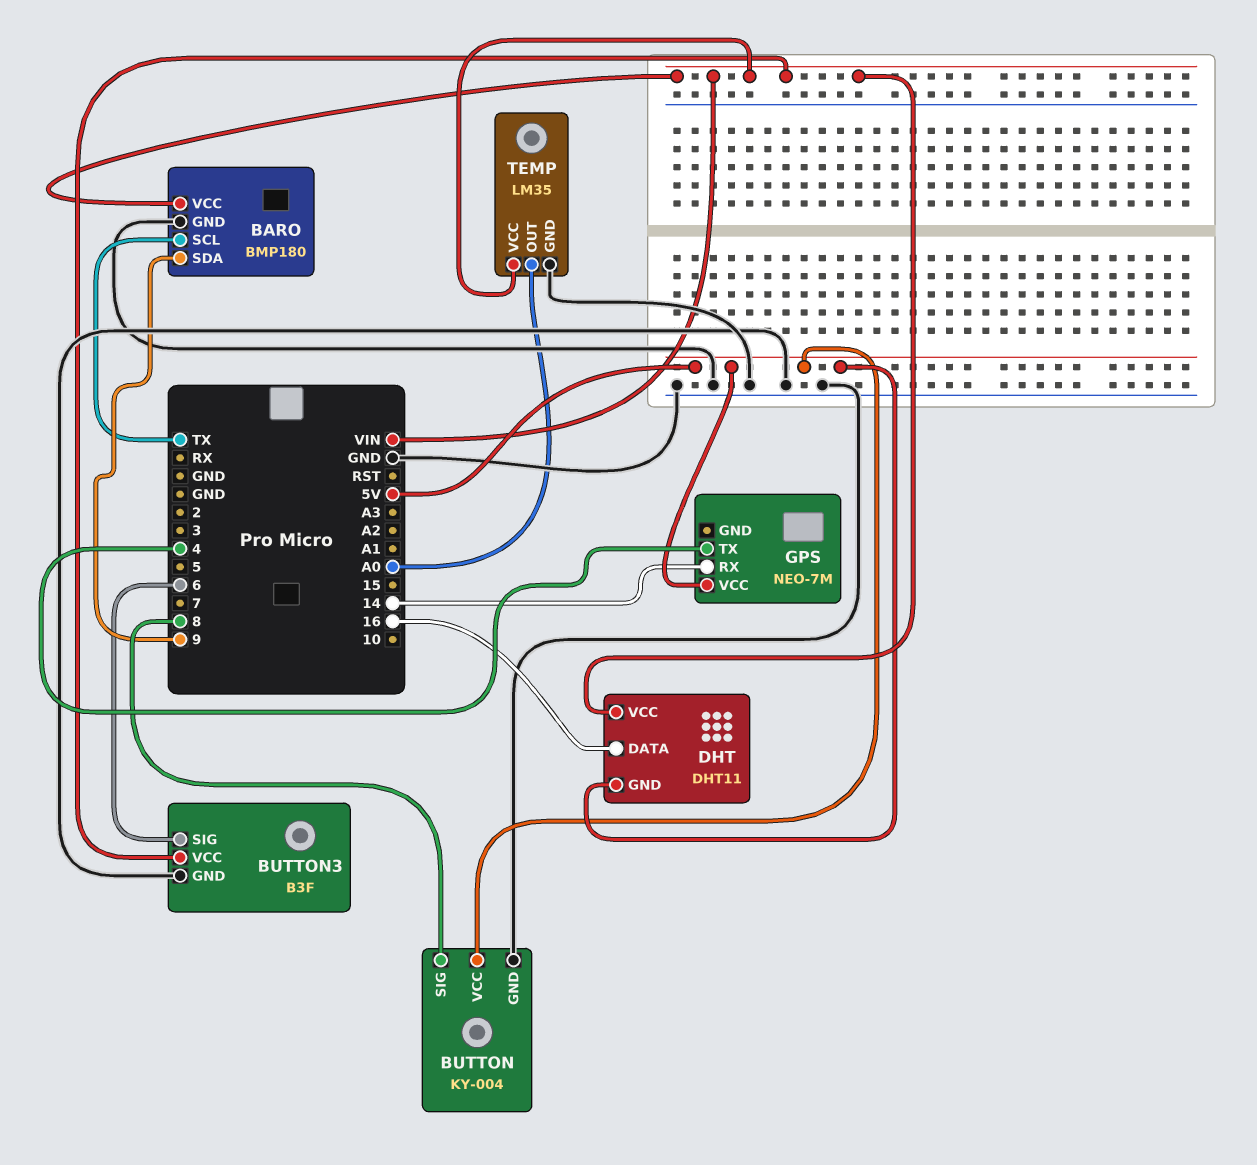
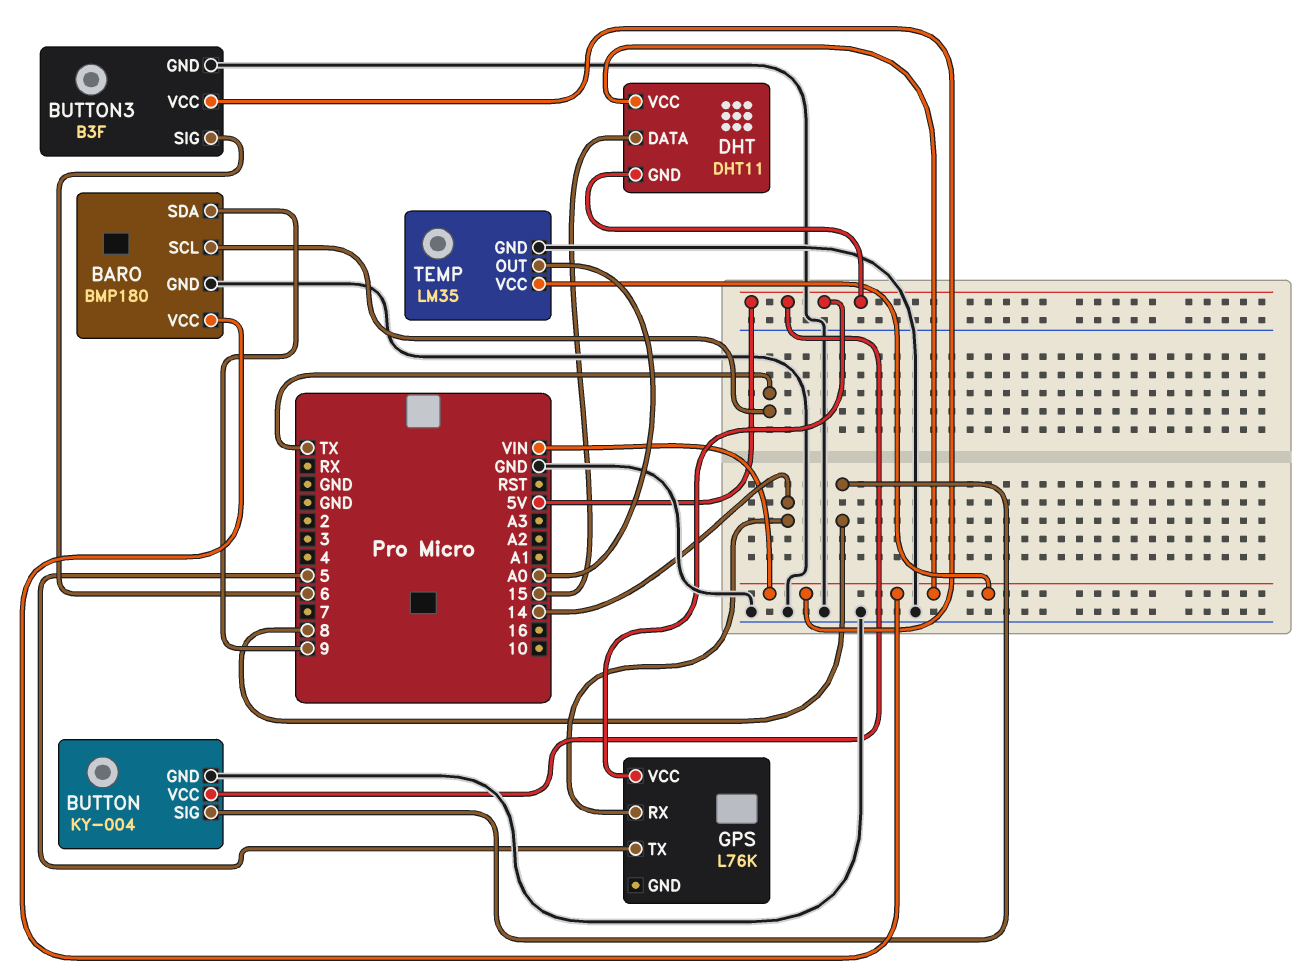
DHT pin DATA: 16 -> 15
GPS: NEO-7M -> L76K
GPS pin TX: 4 -> 5

